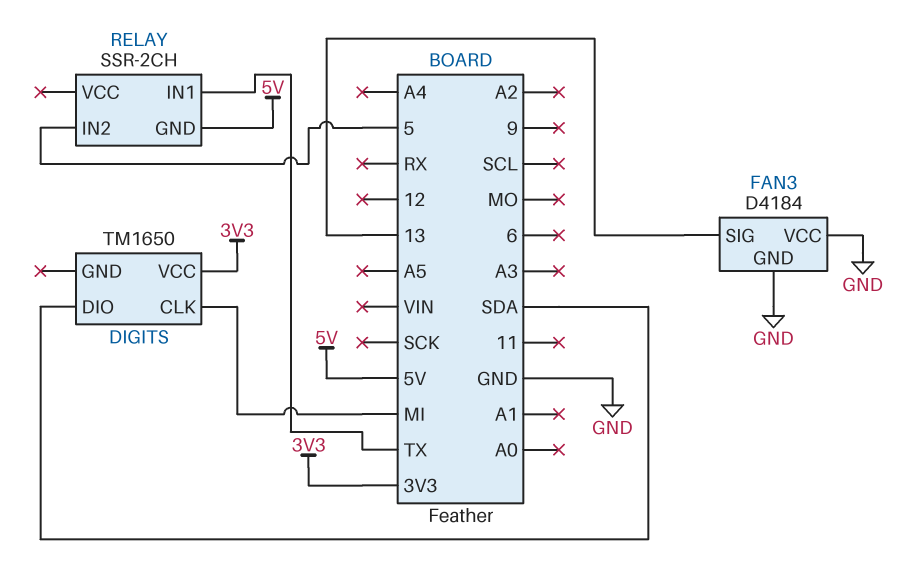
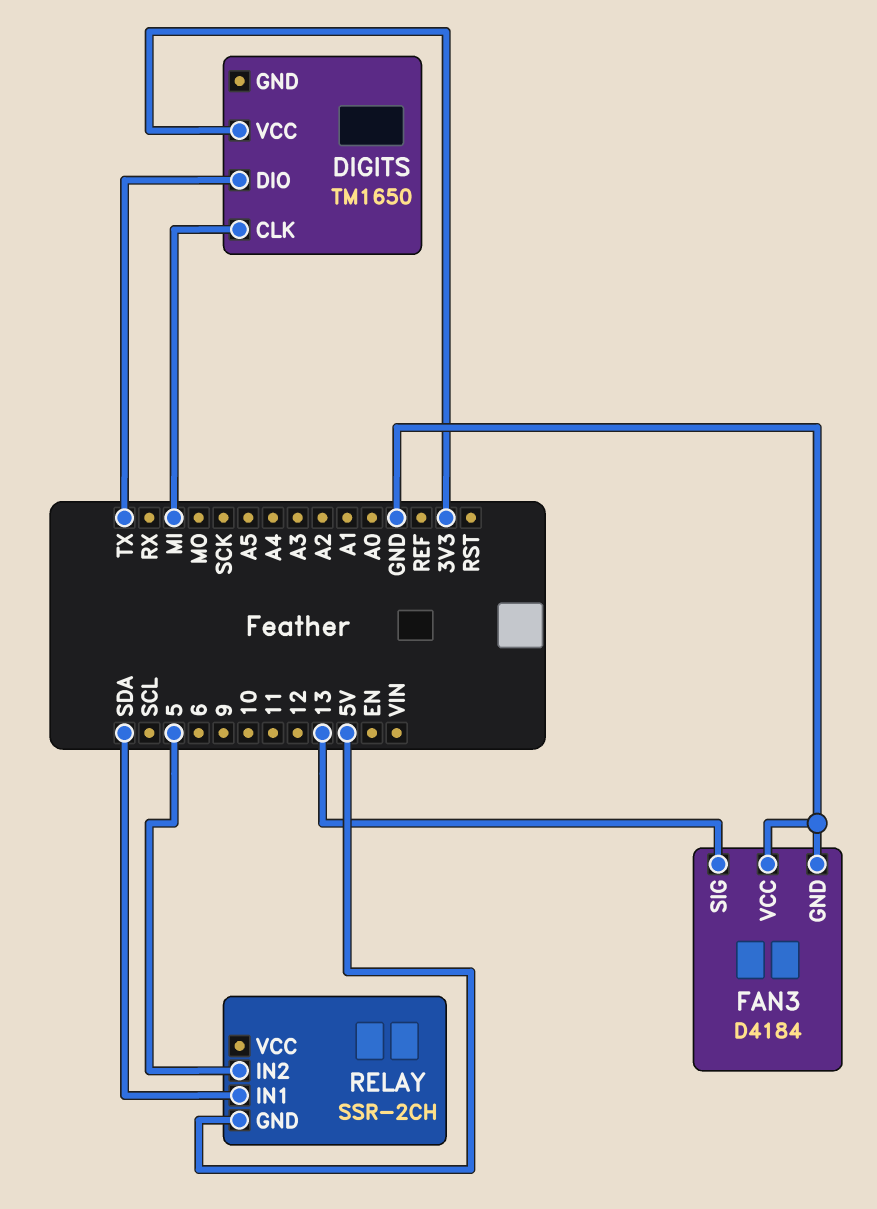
DIGITS pin DIO: SDA -> TX
RELAY pin IN1: TX -> SDA

